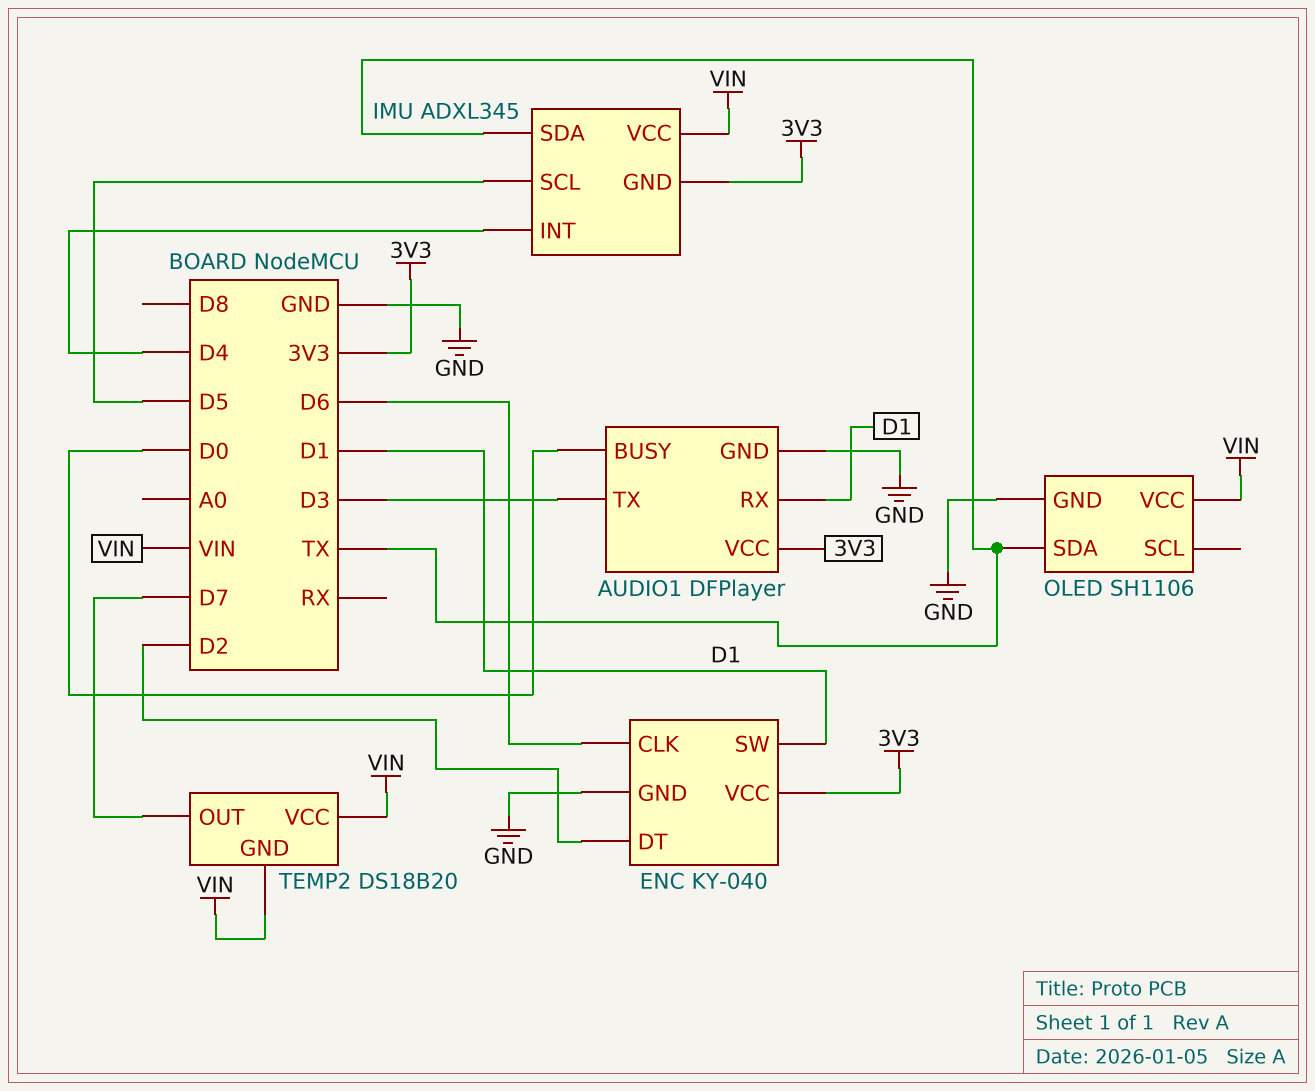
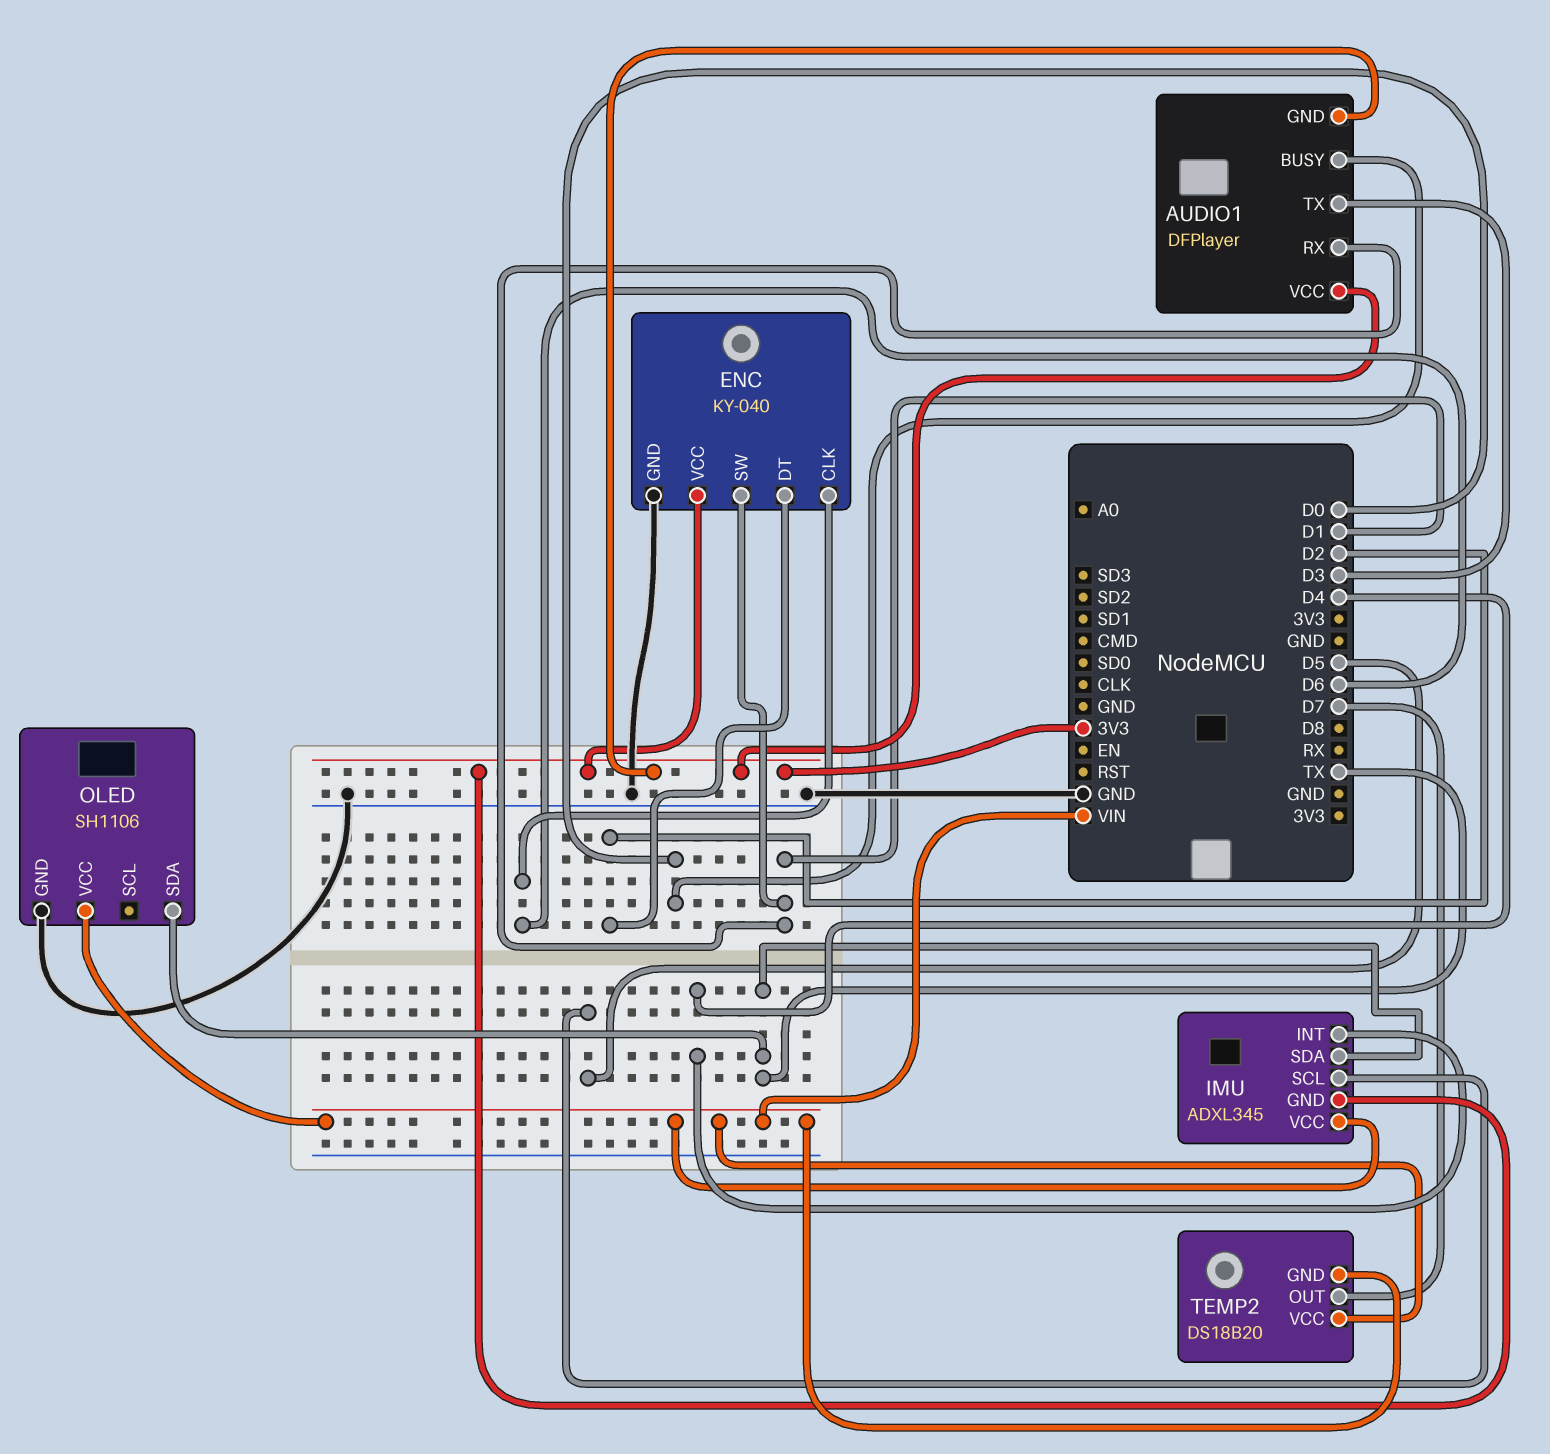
AUDIO1 pin GND: GND -> 3V3

